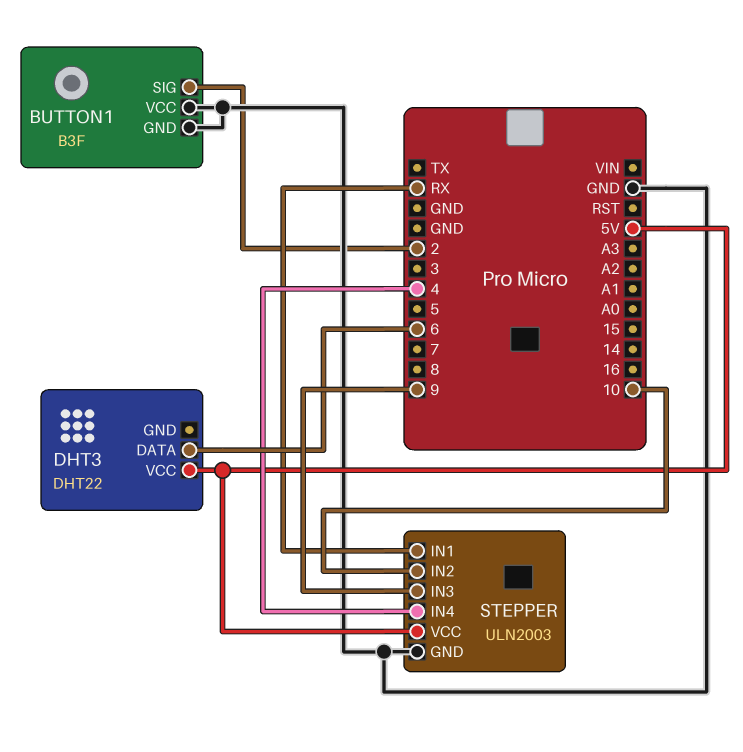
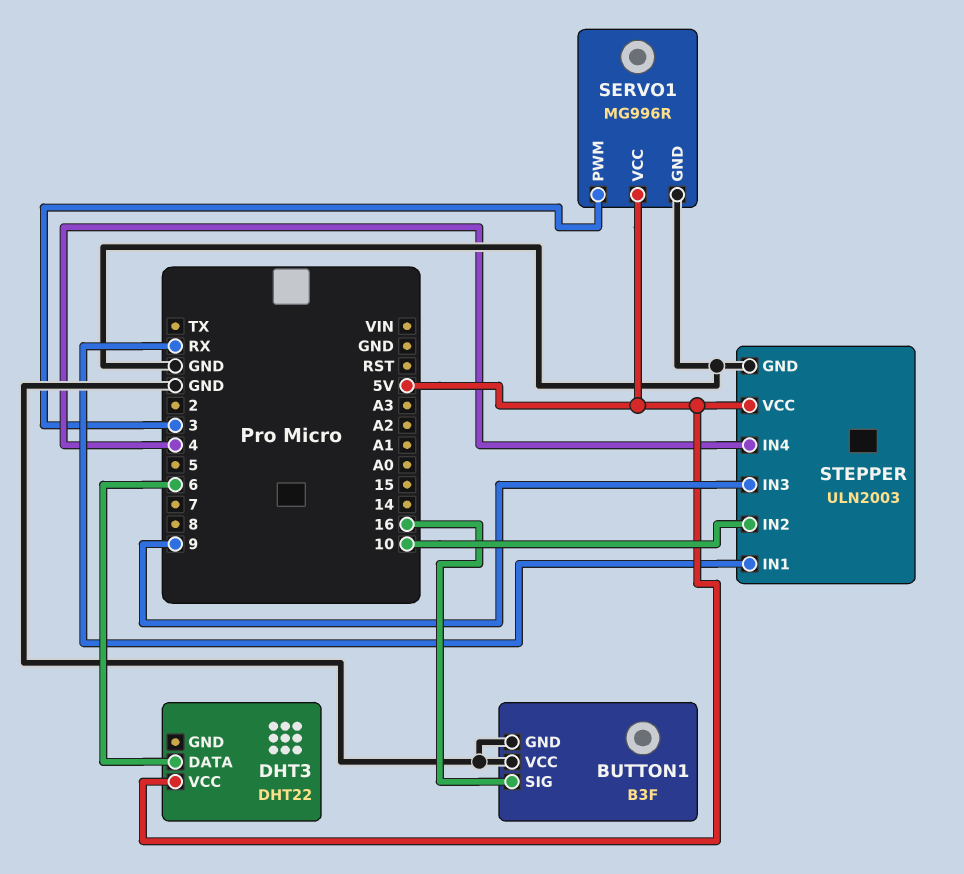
BUTTON1 pin SIG: 2 -> 16
SERVO1: none -> MG996R
SERVO1 pin GND: none -> GND
SERVO1 pin PWM: none -> 3
SERVO1 pin VCC: none -> 5V

